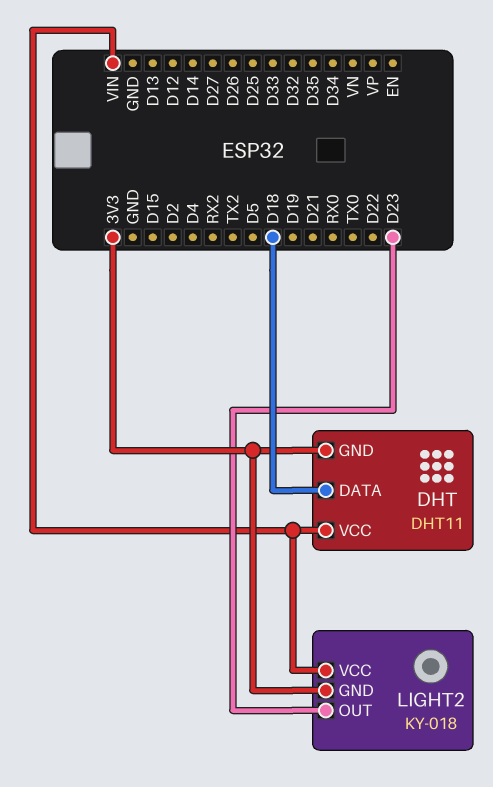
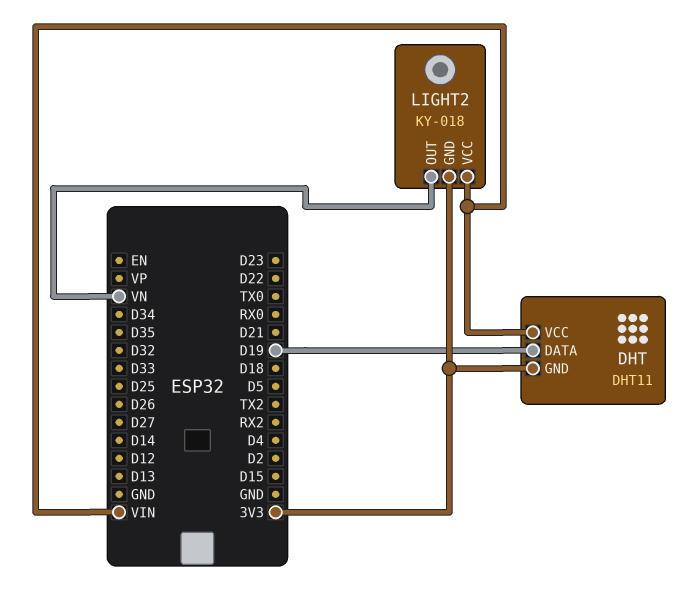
DHT pin DATA: D18 -> D19
LIGHT2 pin OUT: D23 -> VN

